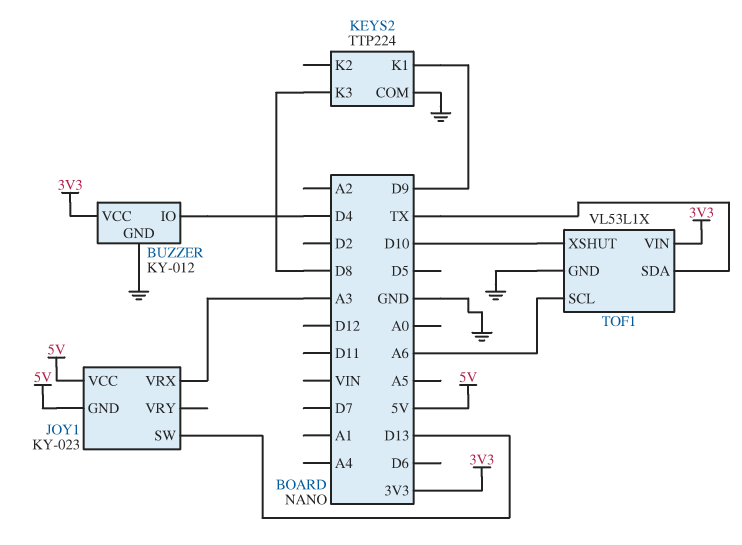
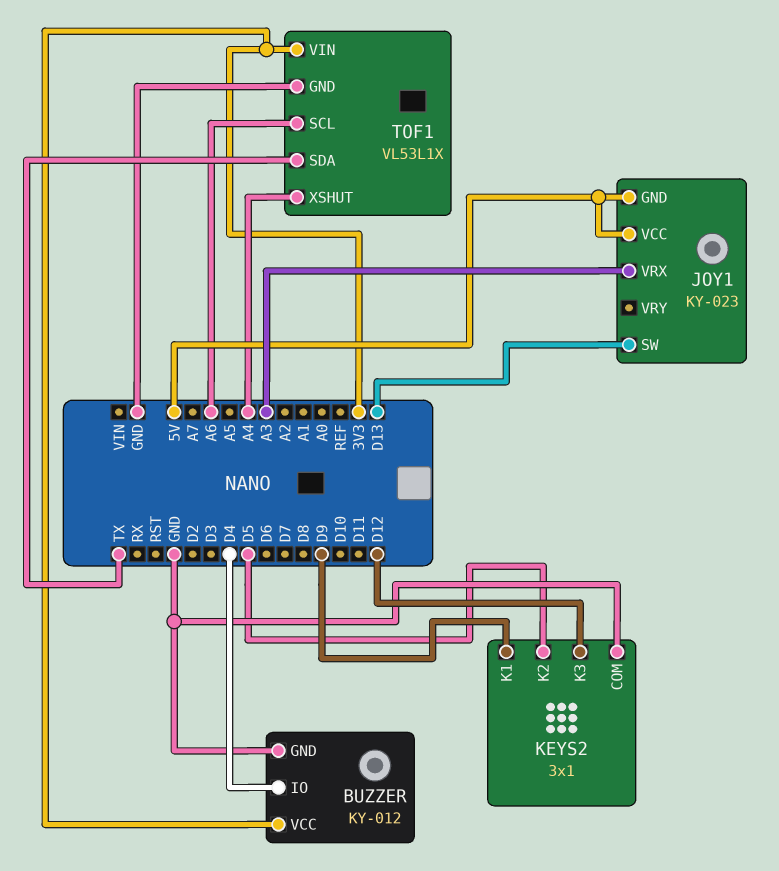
KEYS2: TTP224 -> 3x1
KEYS2 pin K2: none -> D5
KEYS2 pin K3: D8 -> D12
TOF1 pin XSHUT: D10 -> A4

